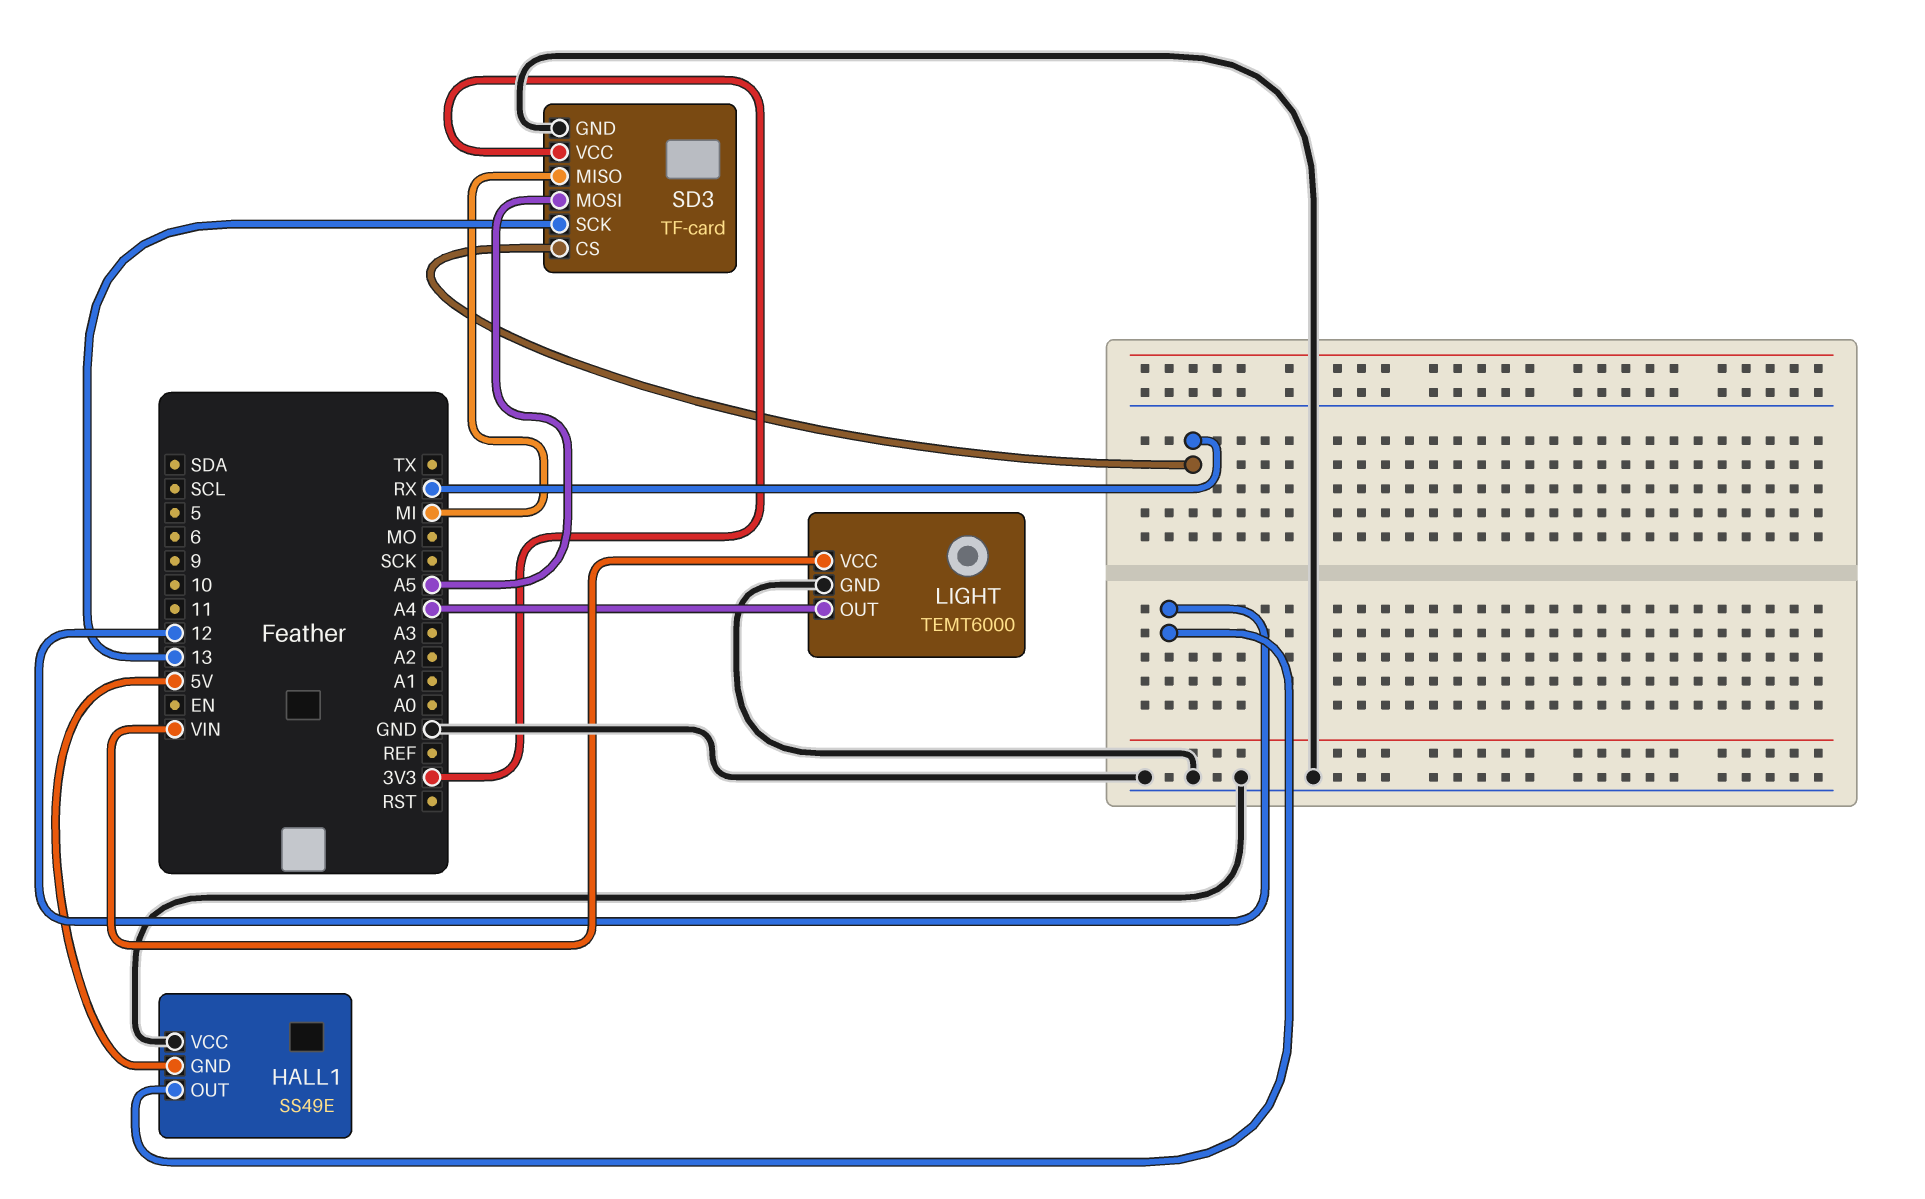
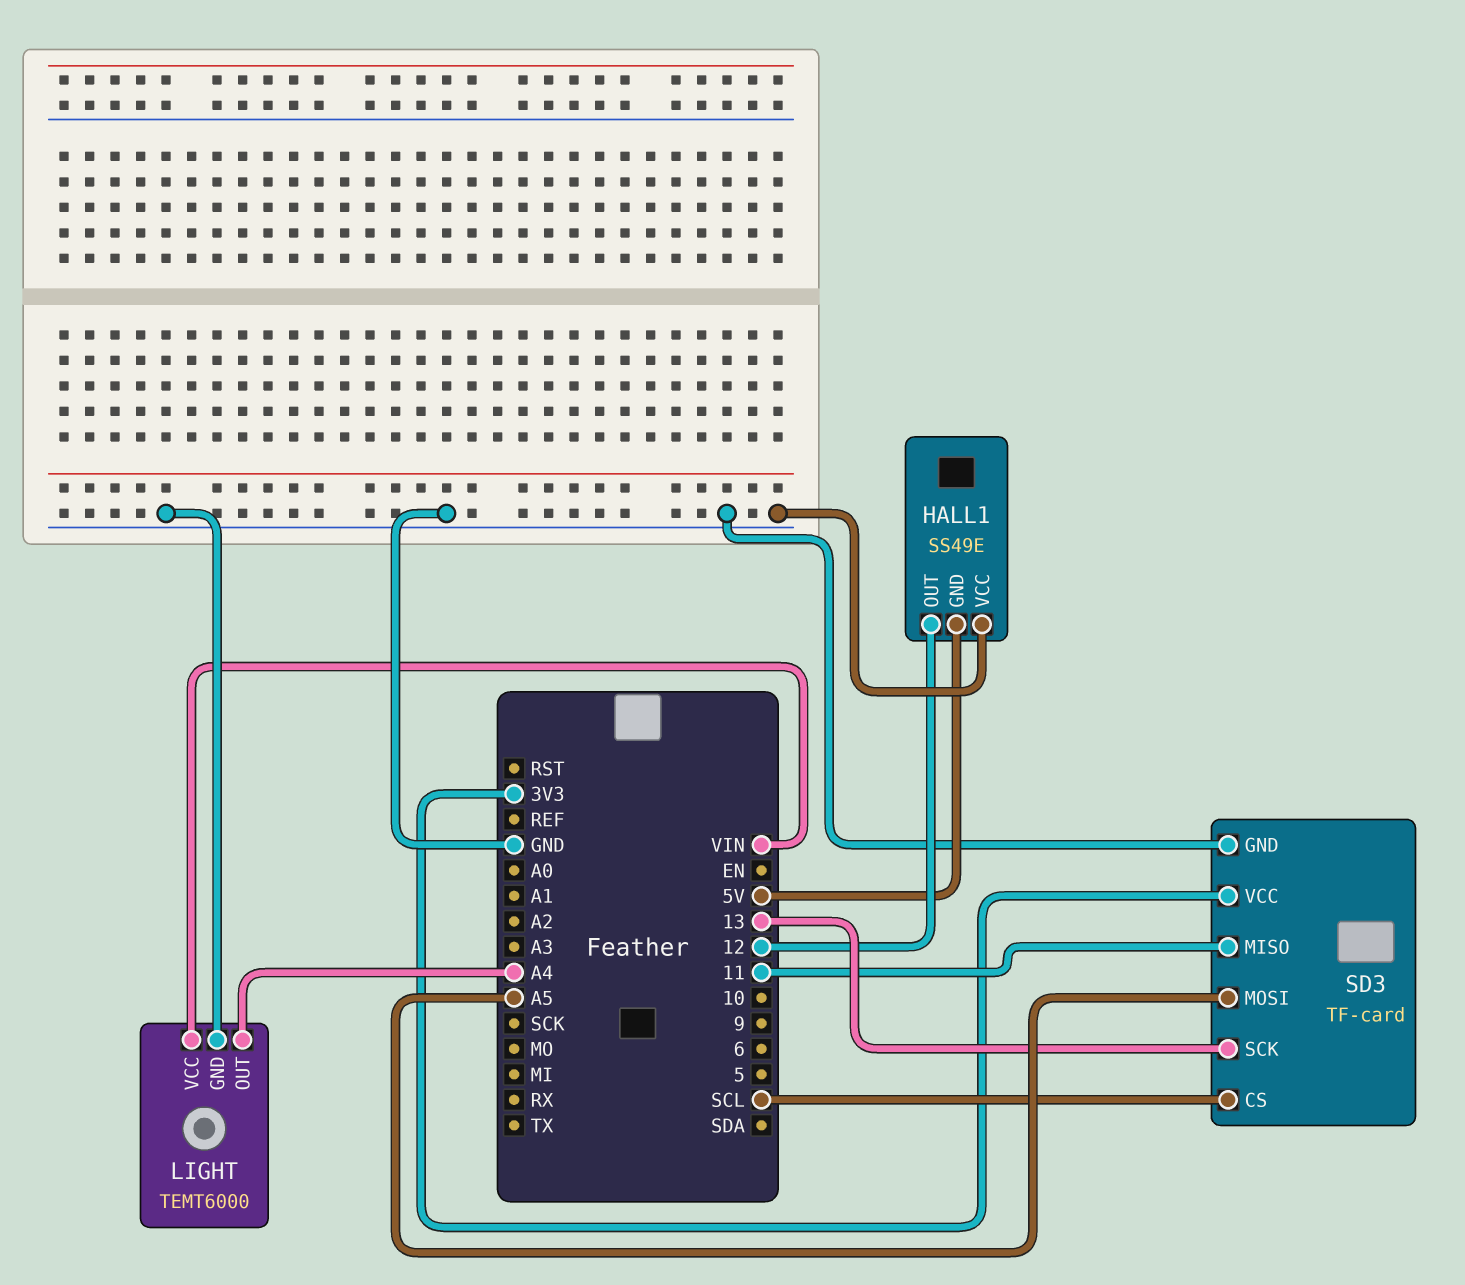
SD3 pin CS: RX -> SCL
SD3 pin MISO: MI -> 11

